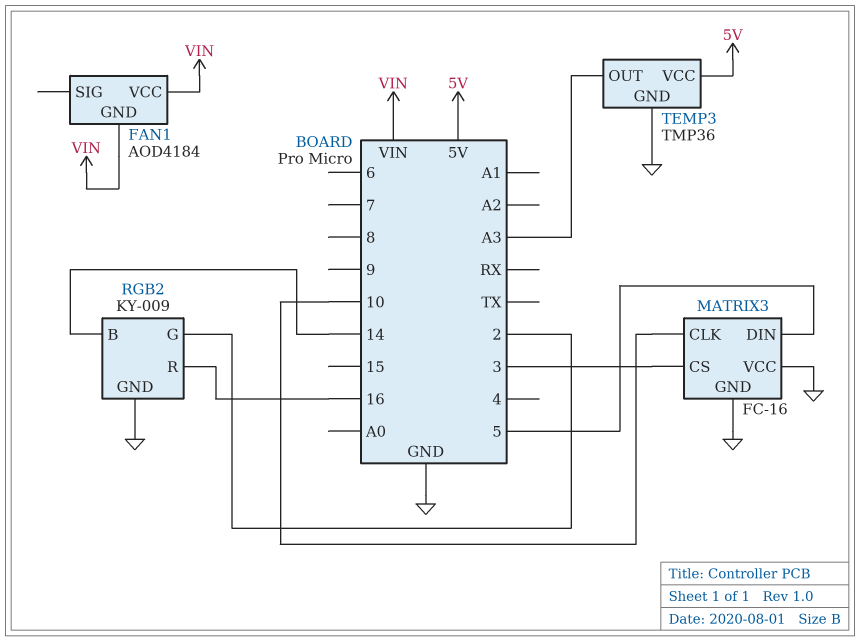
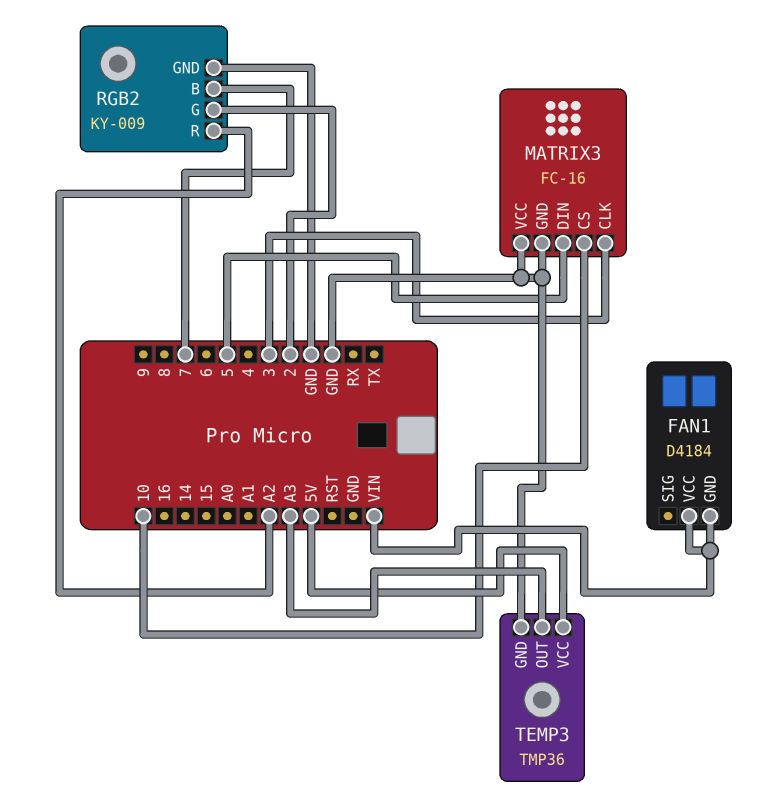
FAN1: AOD4184 -> D4184
MATRIX3 pin CLK: 10 -> 3
MATRIX3 pin CS: 3 -> 10
RGB2 pin B: 14 -> 7
RGB2 pin R: 16 -> A2

